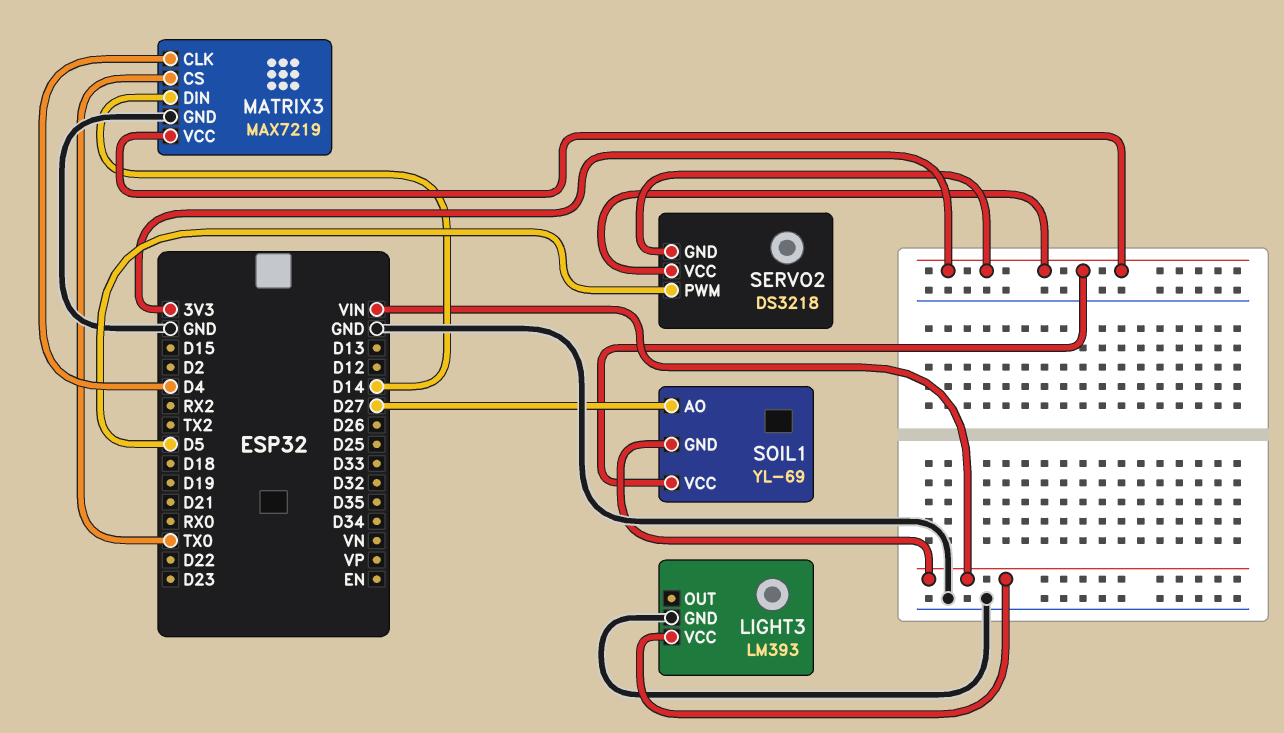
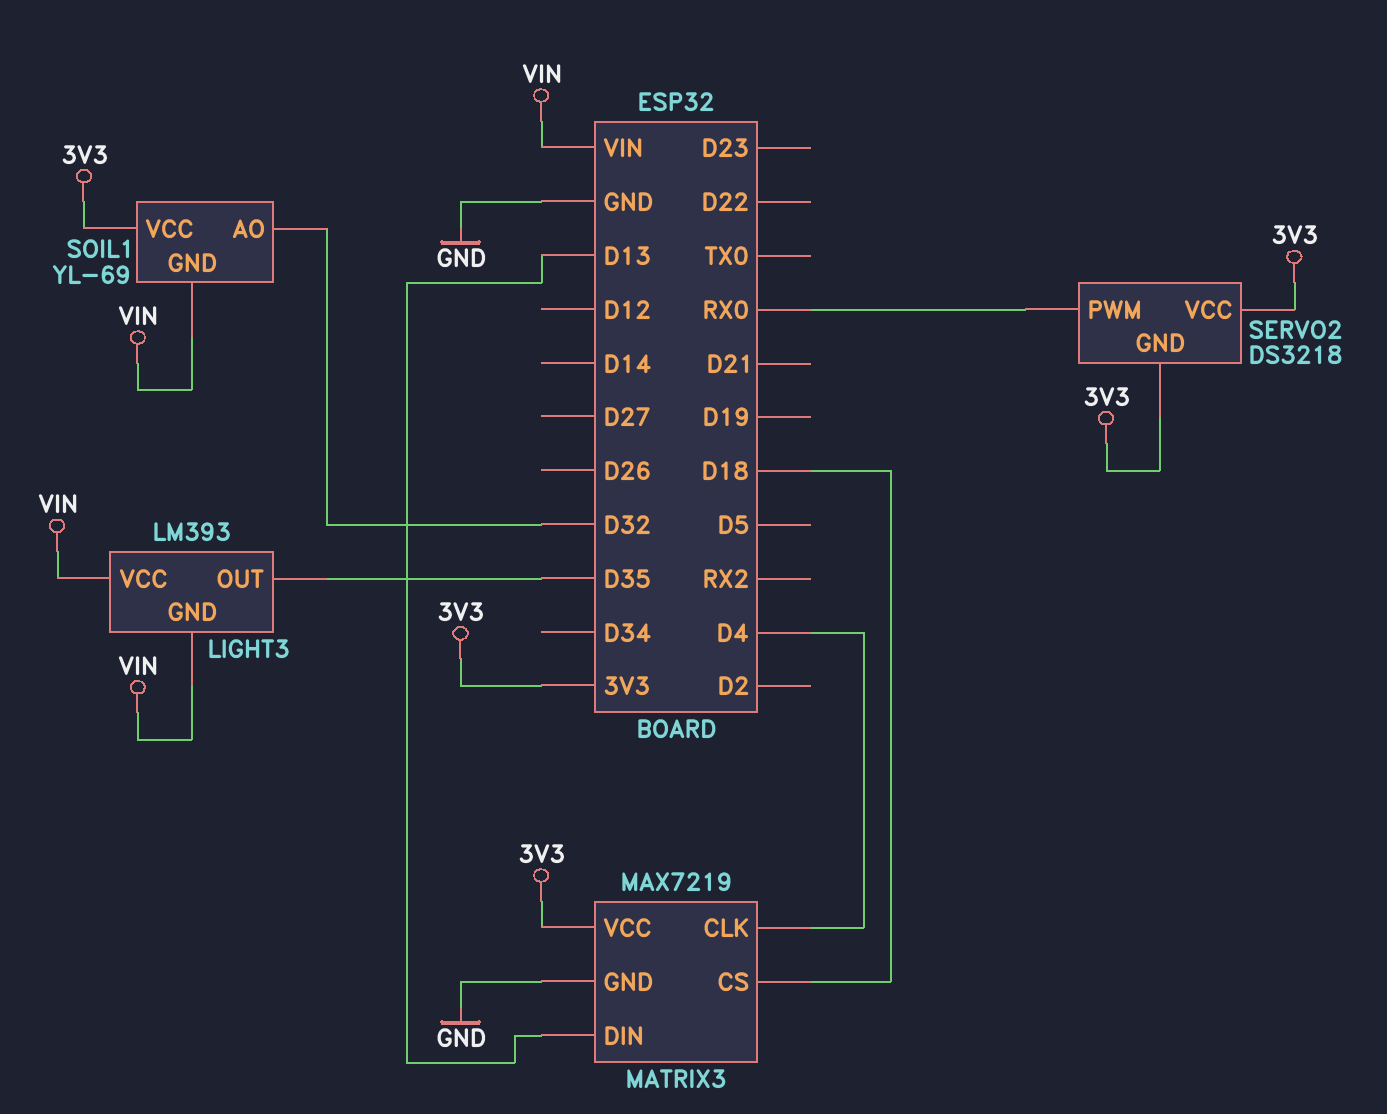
LIGHT3 pin GND: GND -> VIN
LIGHT3 pin OUT: none -> D35
MATRIX3 pin CS: TX0 -> D18
MATRIX3 pin DIN: D14 -> D13
SERVO2 pin PWM: D5 -> RX0
SOIL1 pin AO: D27 -> D32

